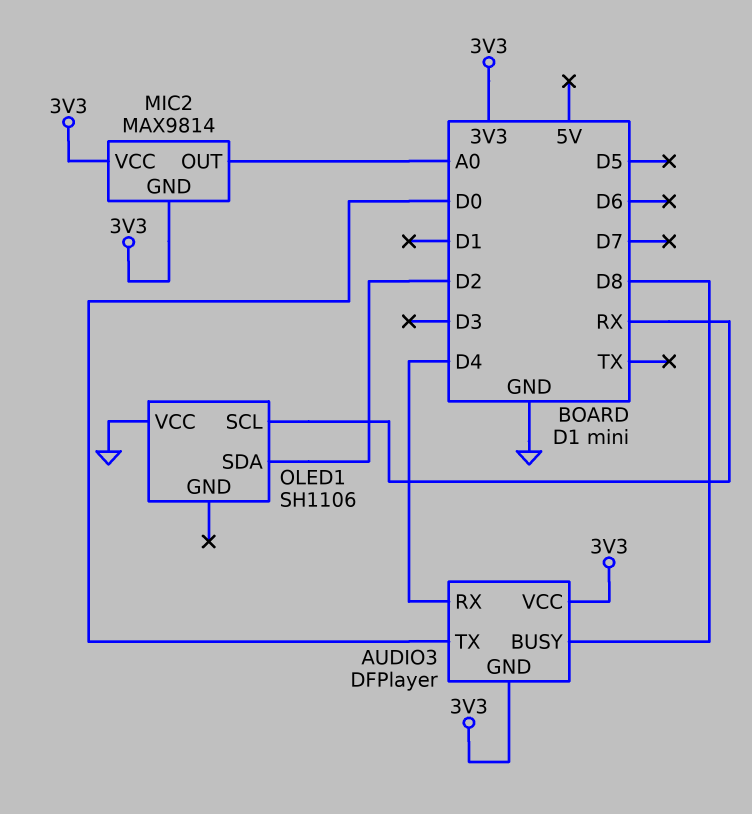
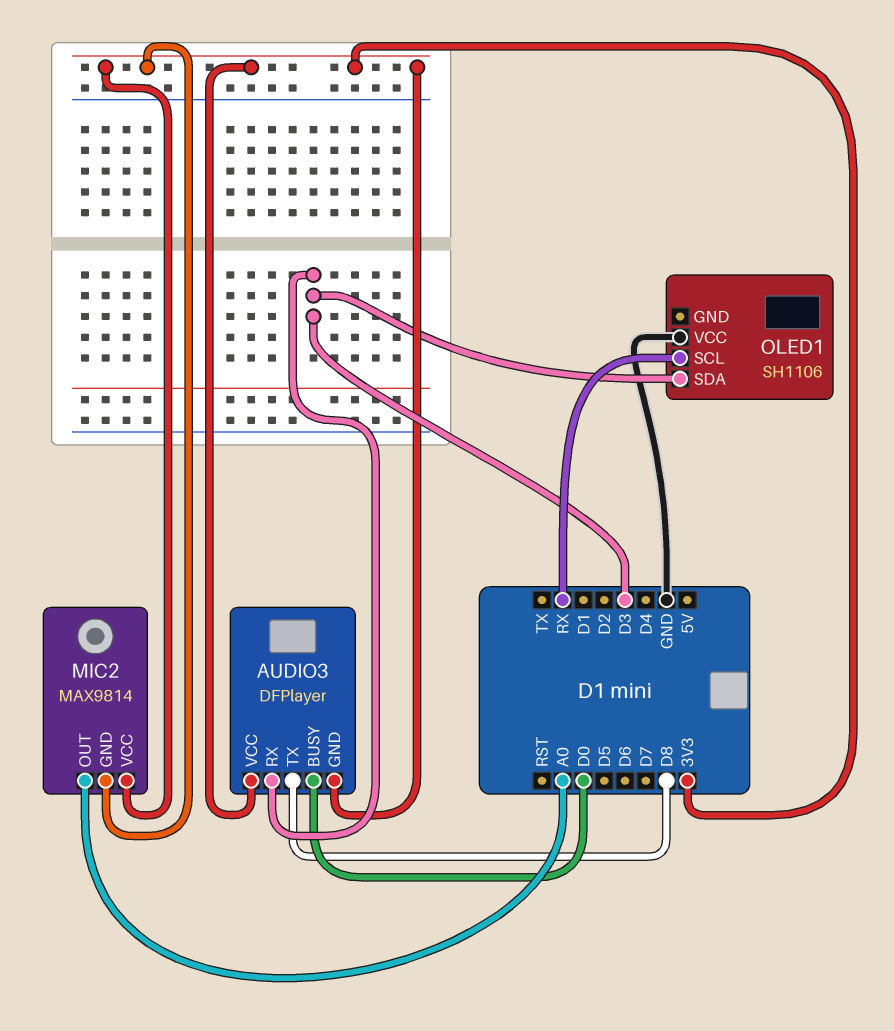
AUDIO3 pin BUSY: D8 -> D0
AUDIO3 pin RX: D4 -> D3
AUDIO3 pin TX: D0 -> D8
OLED1 pin SDA: D2 -> D3

